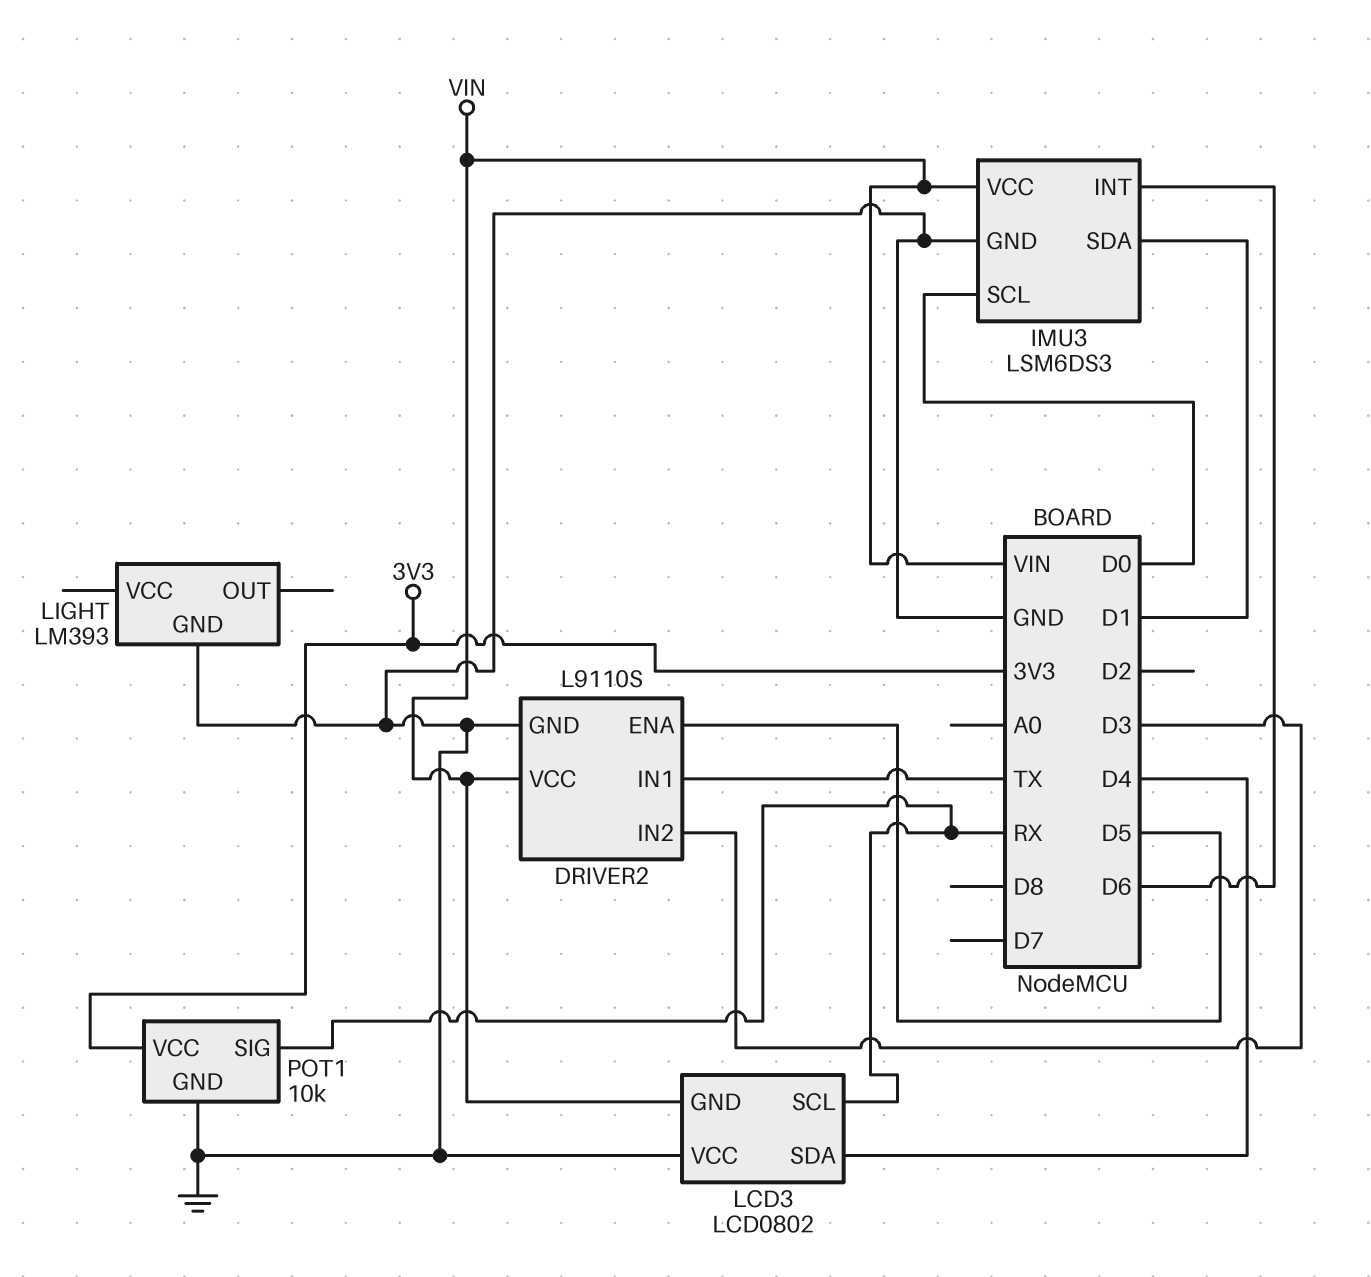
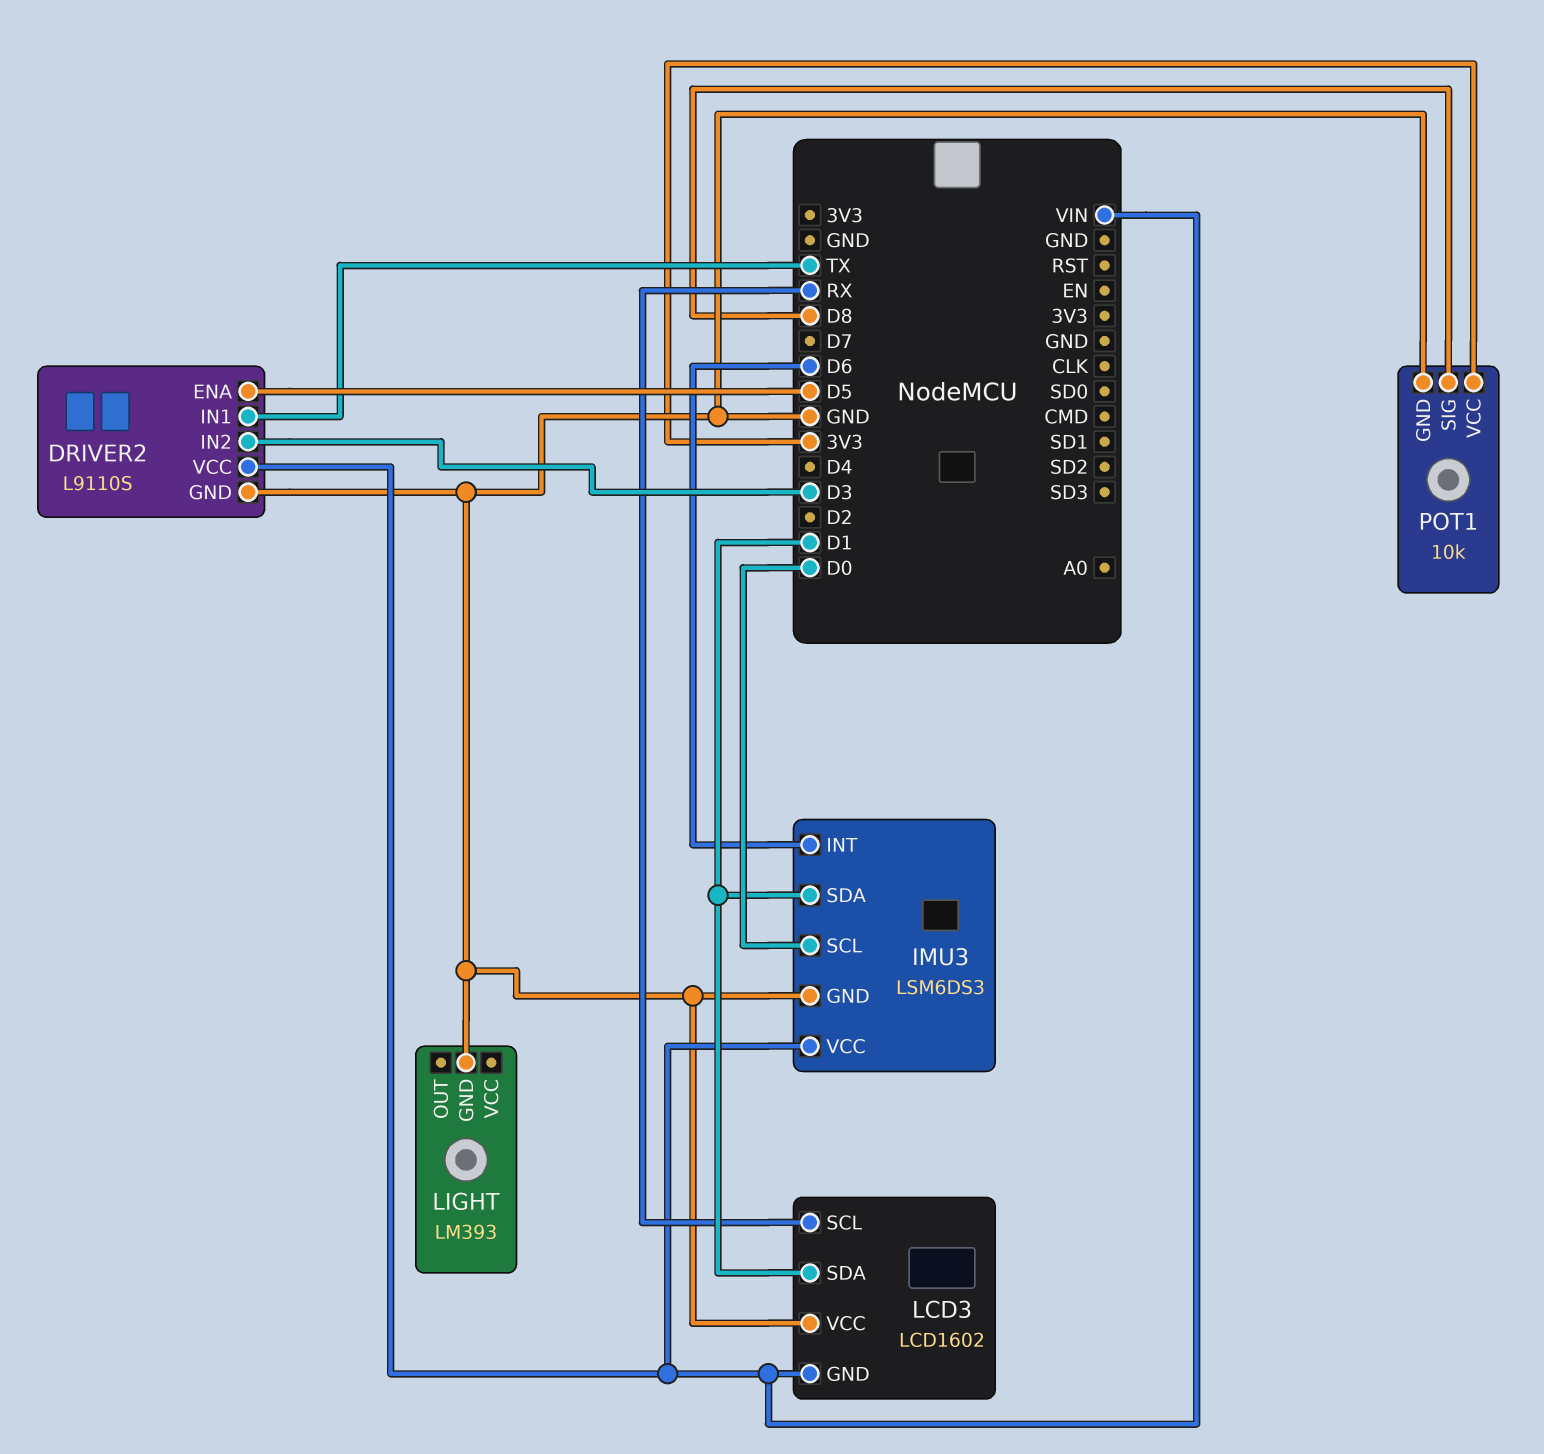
LCD3: LCD0802 -> LCD1602
LCD3 pin SDA: D4 -> D1
POT1 pin SIG: RX -> D8

